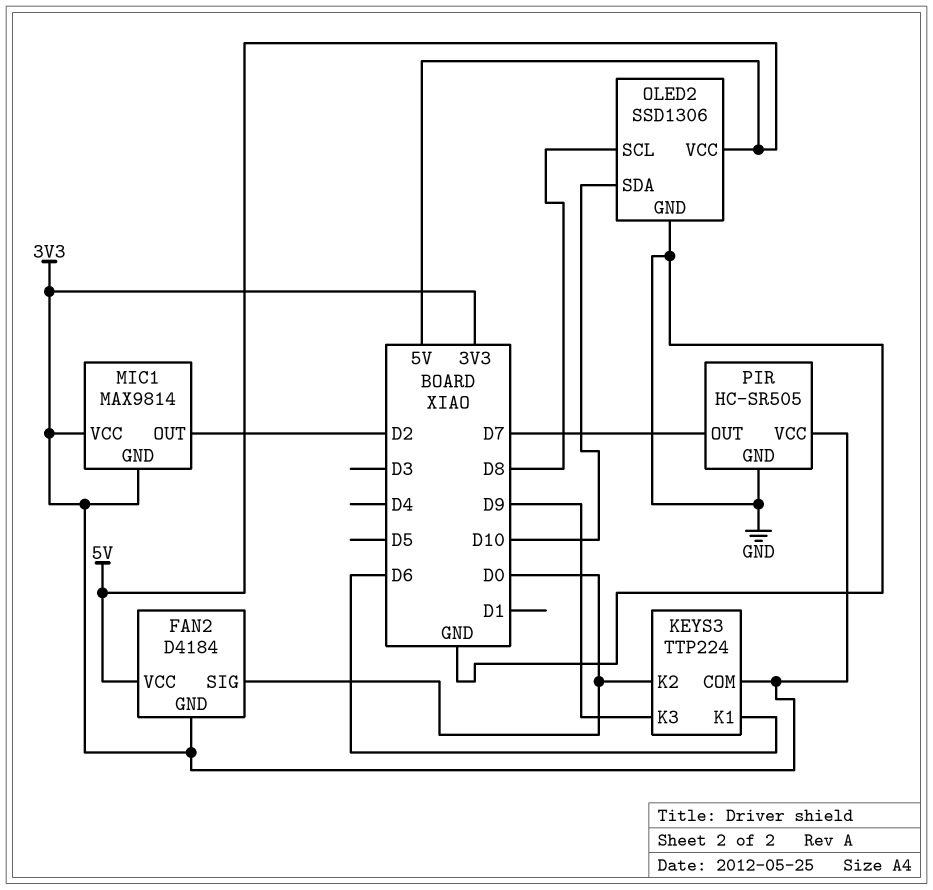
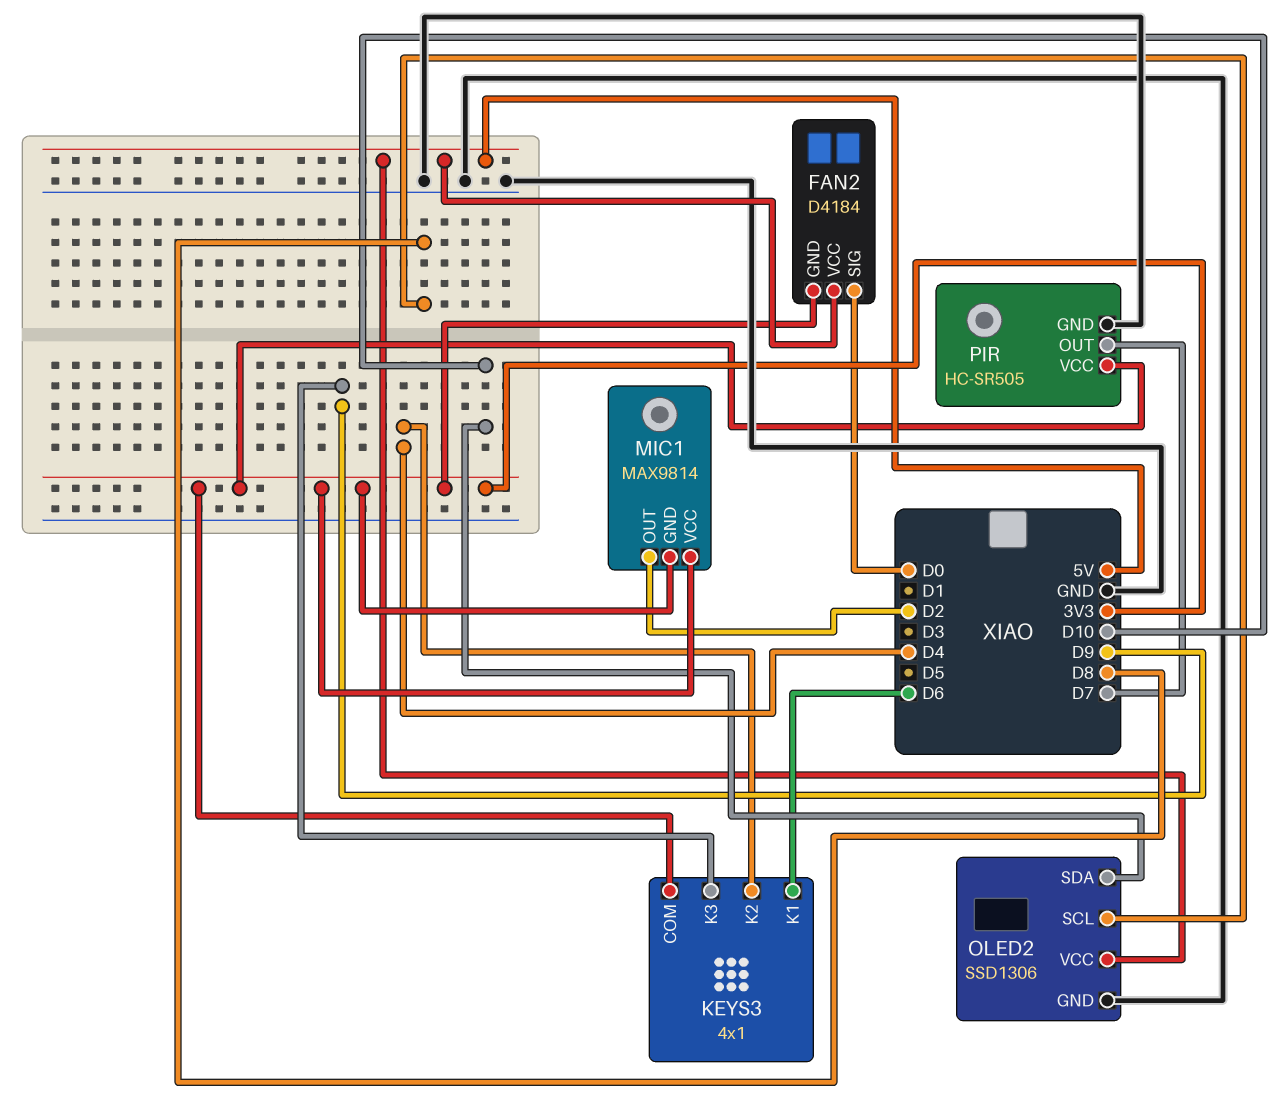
KEYS3: TTP224 -> 4x1
KEYS3 pin K2: D0 -> D4

